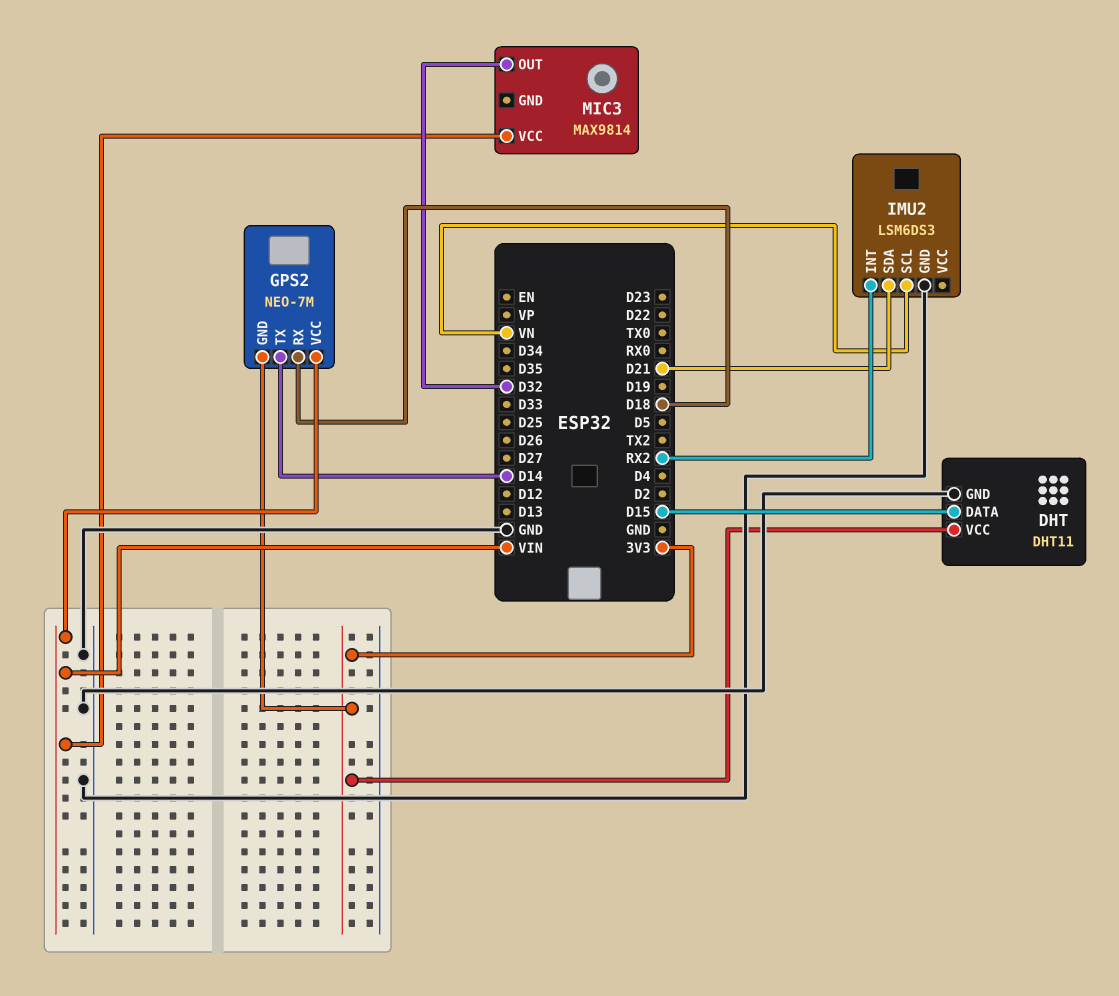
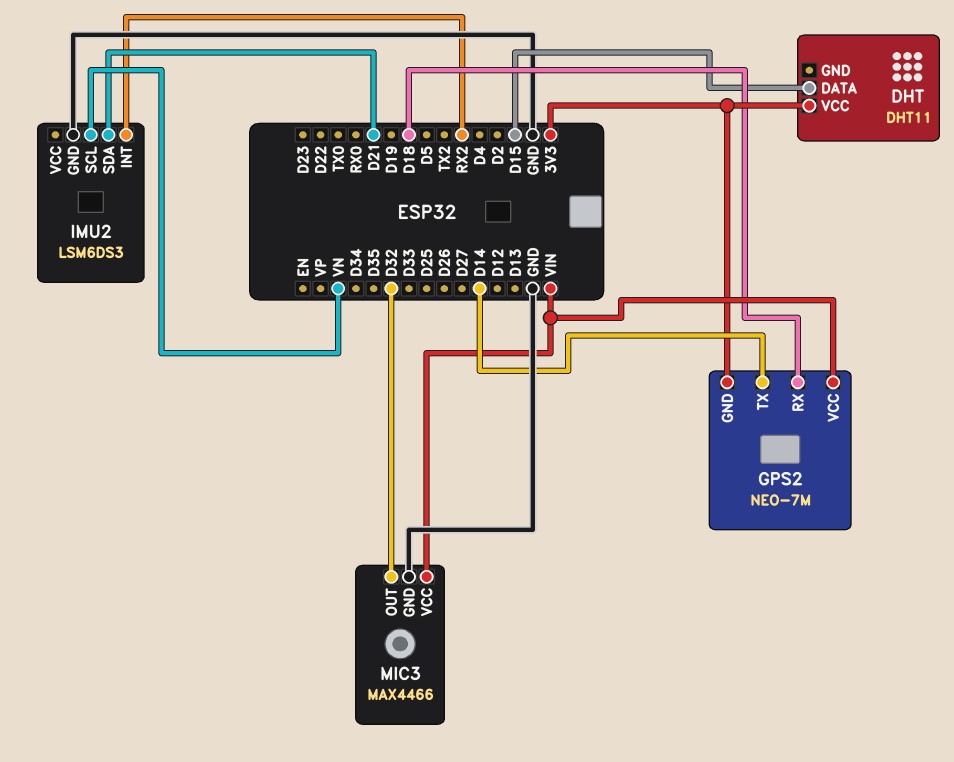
DHT pin GND: GND -> none
MIC3: MAX9814 -> MAX4466
MIC3 pin GND: none -> GND

